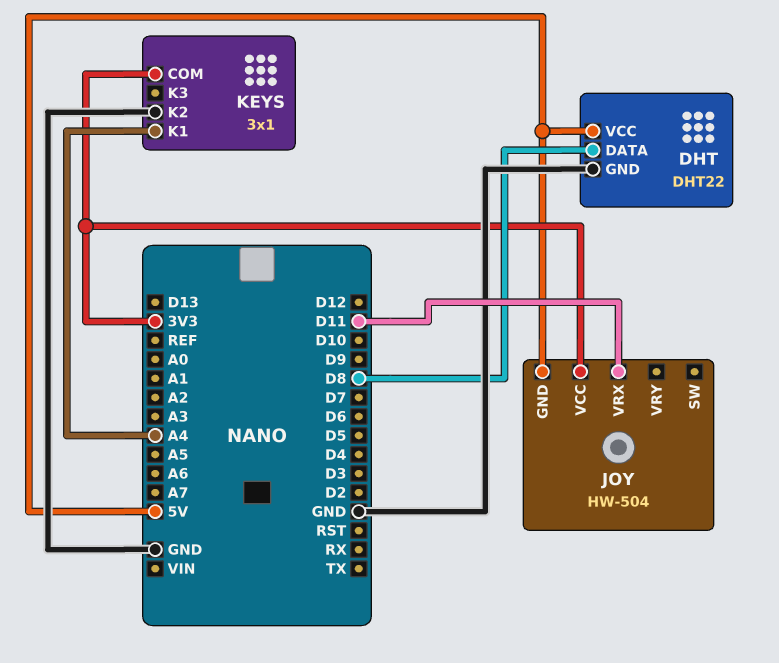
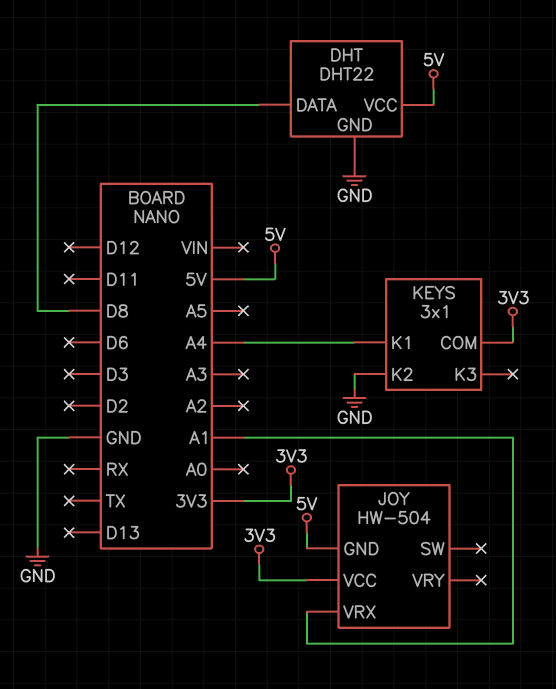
JOY pin VRX: D11 -> A1

